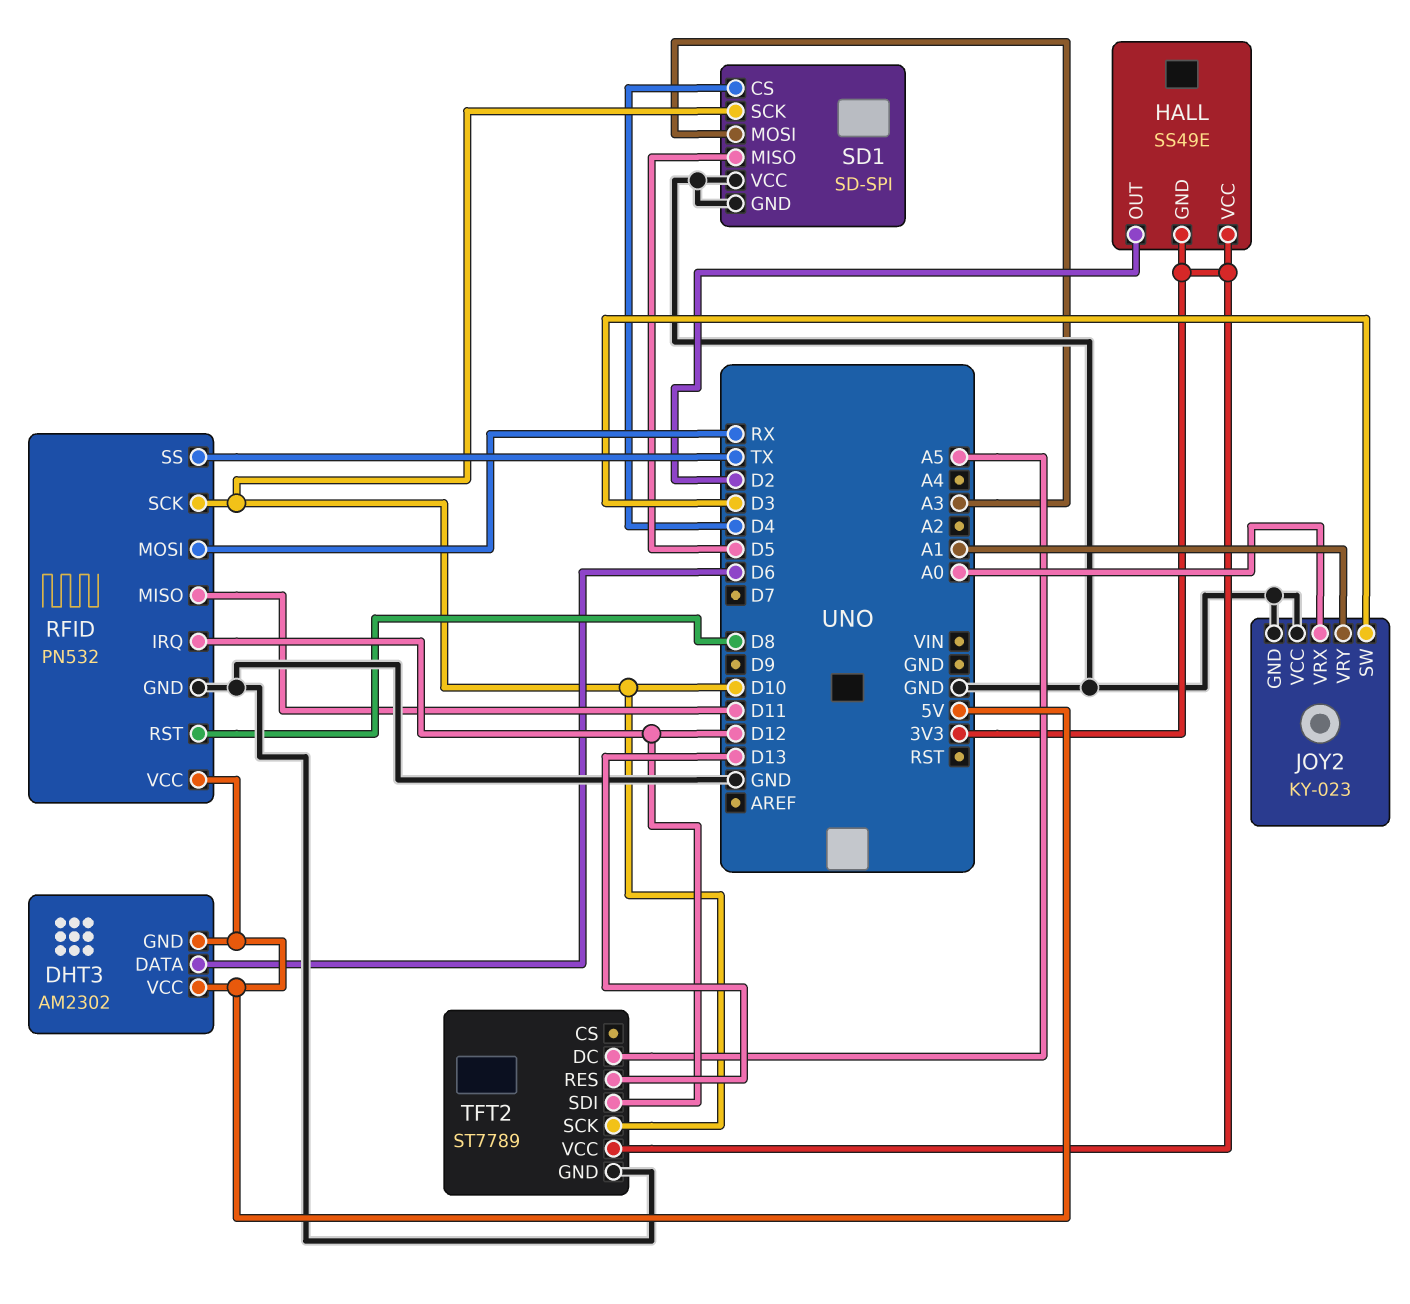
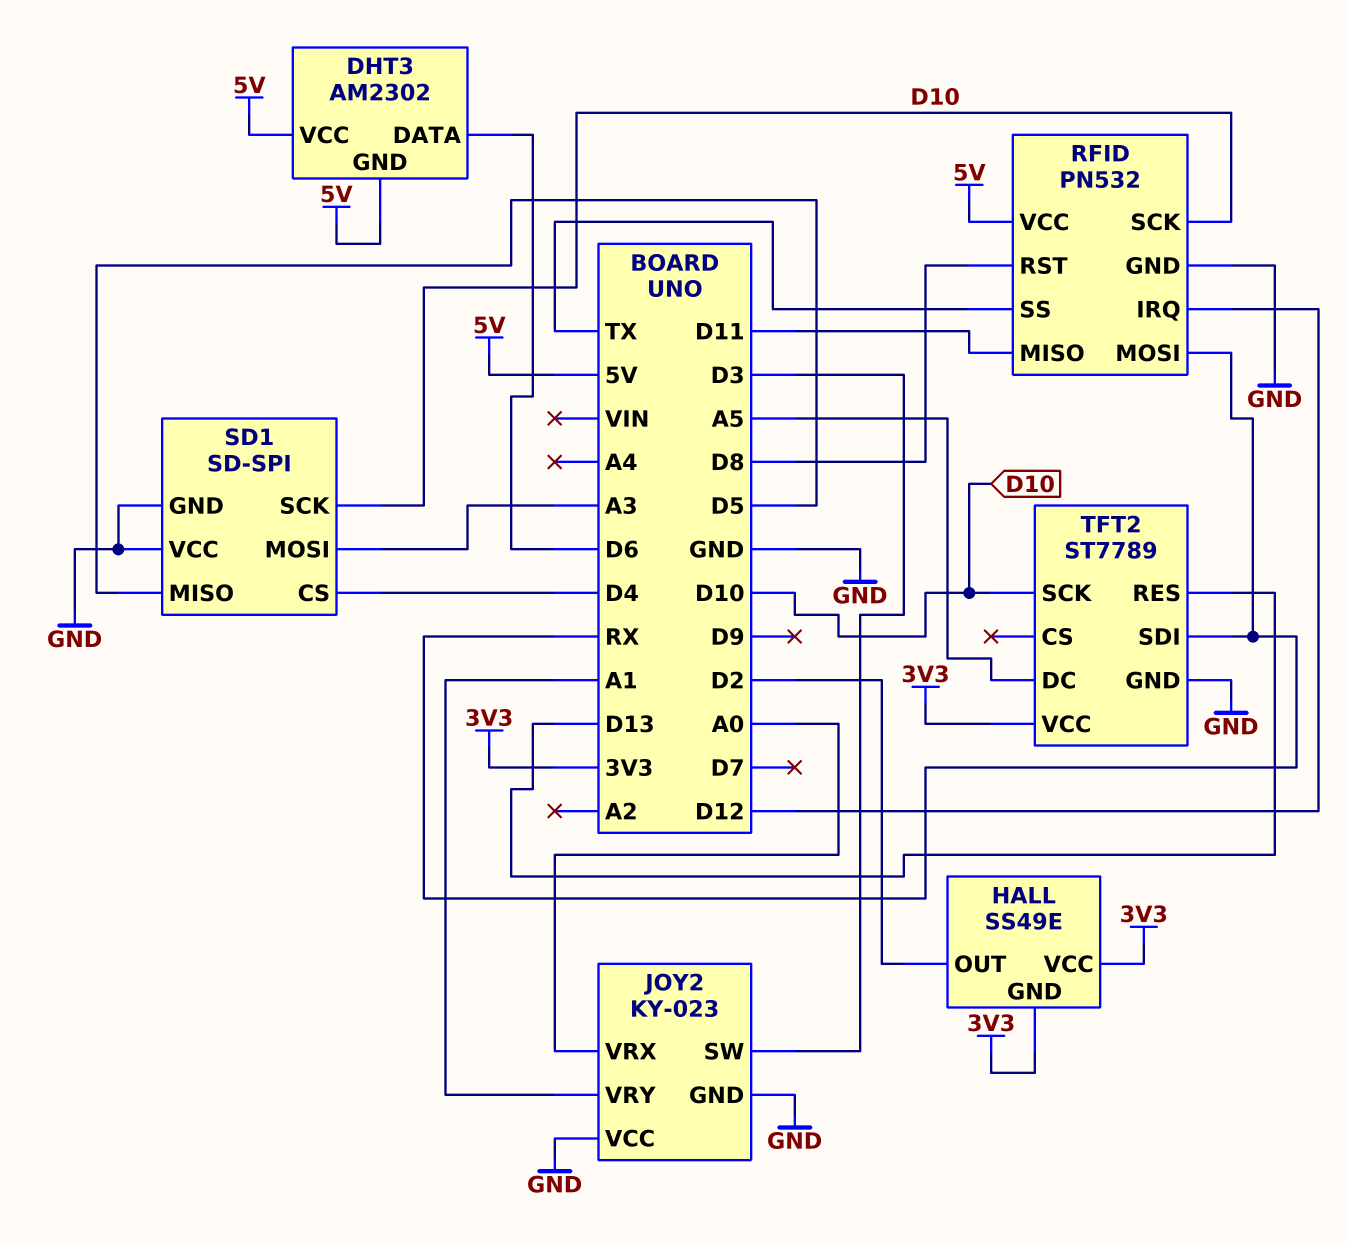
TFT2 pin SDI: D12 -> RX

